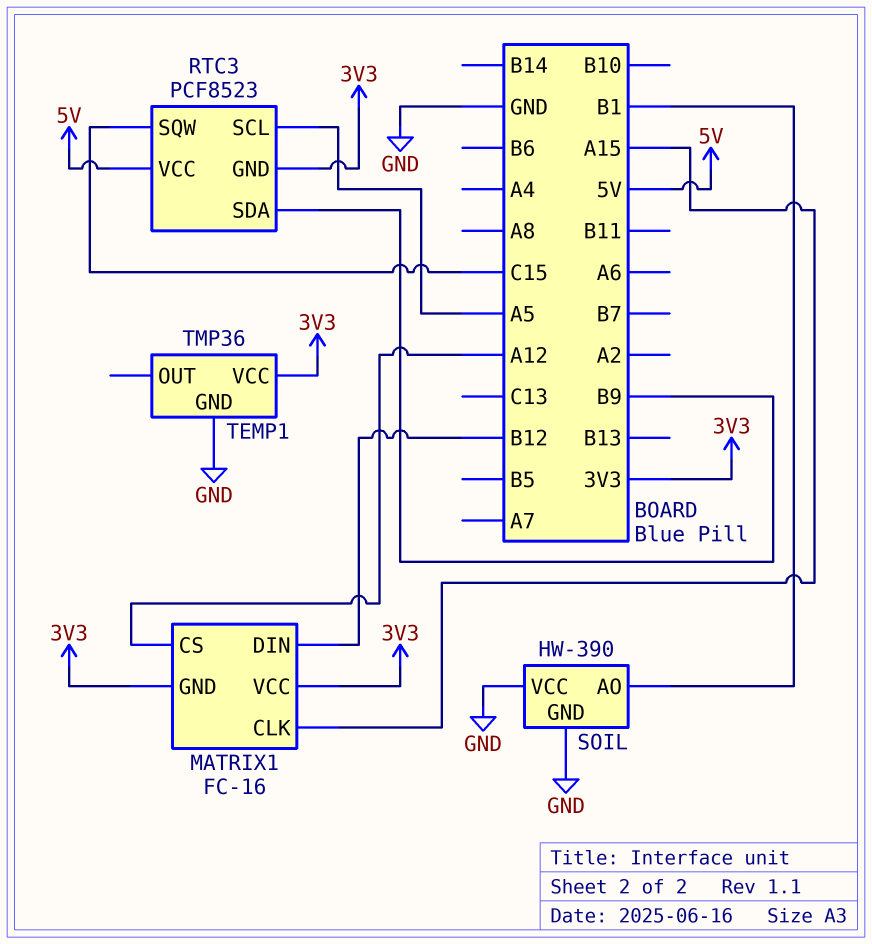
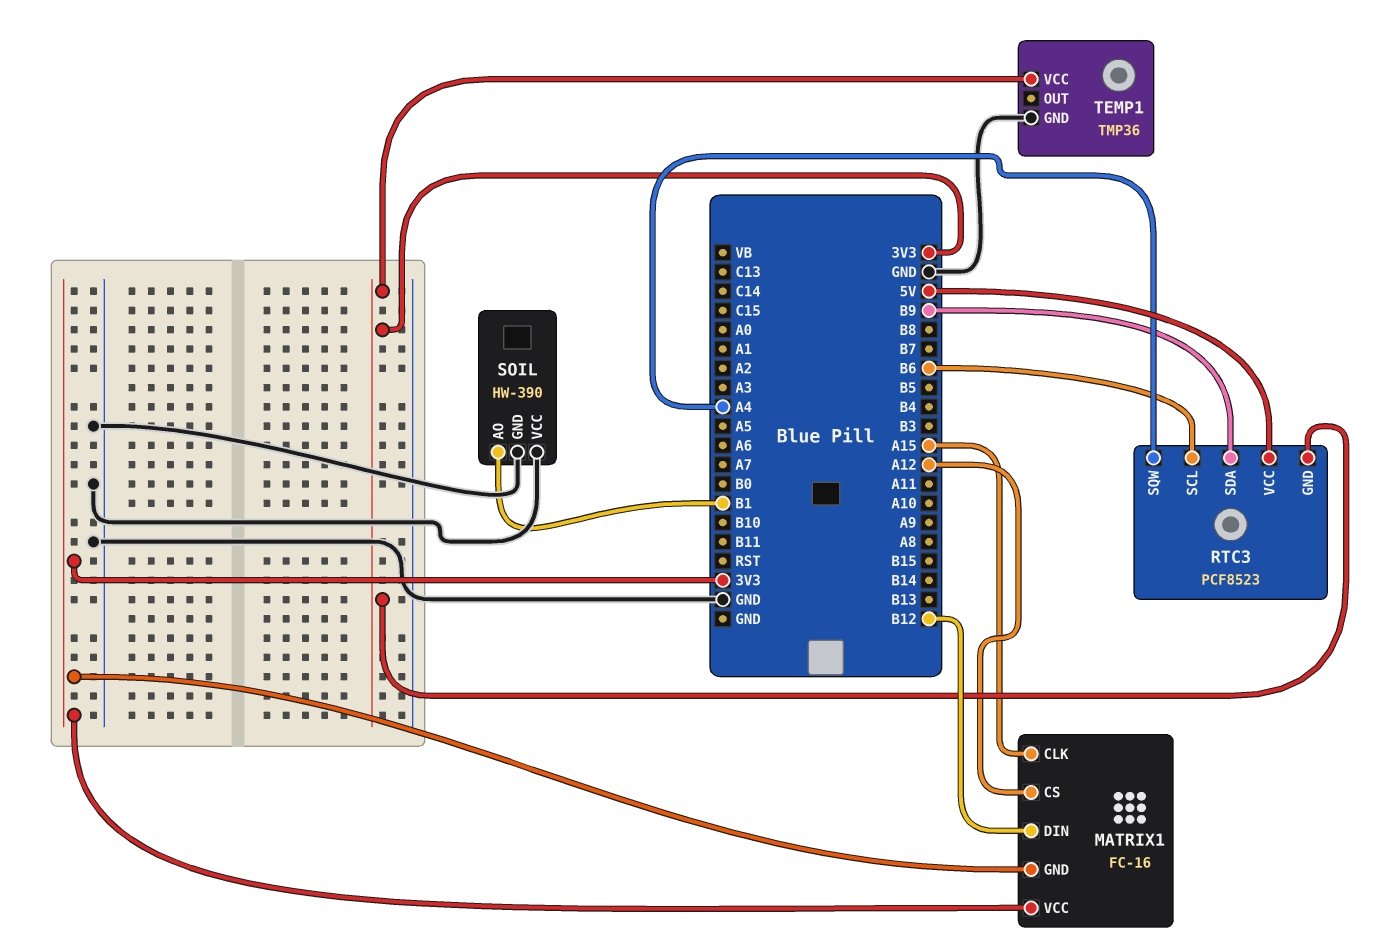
RTC3 pin SCL: A5 -> B6
RTC3 pin SQW: C15 -> A4

